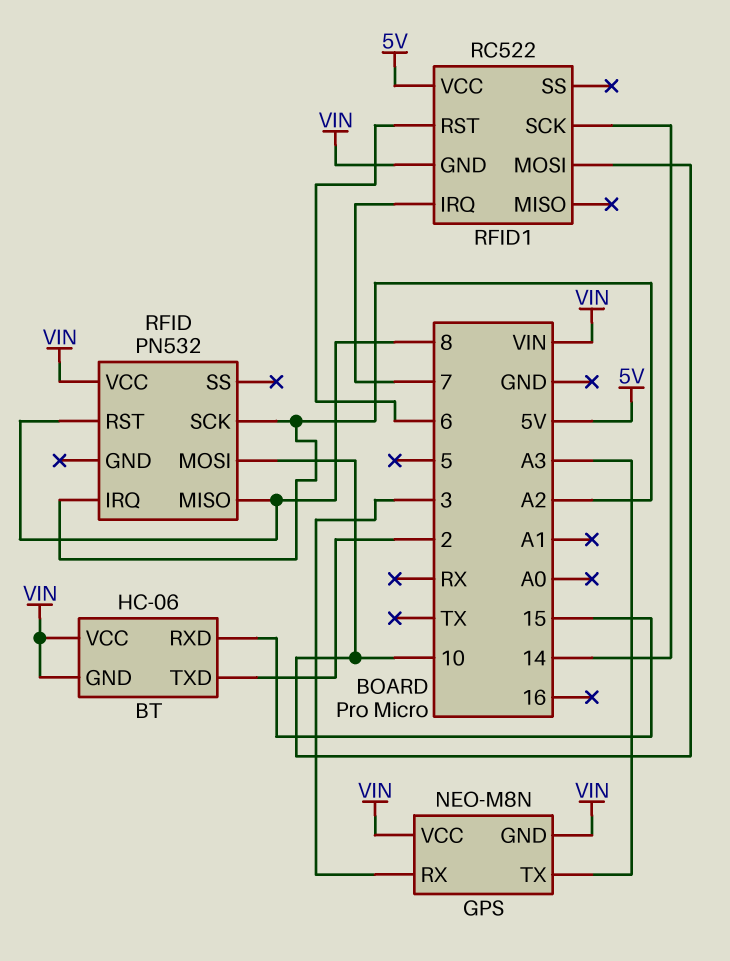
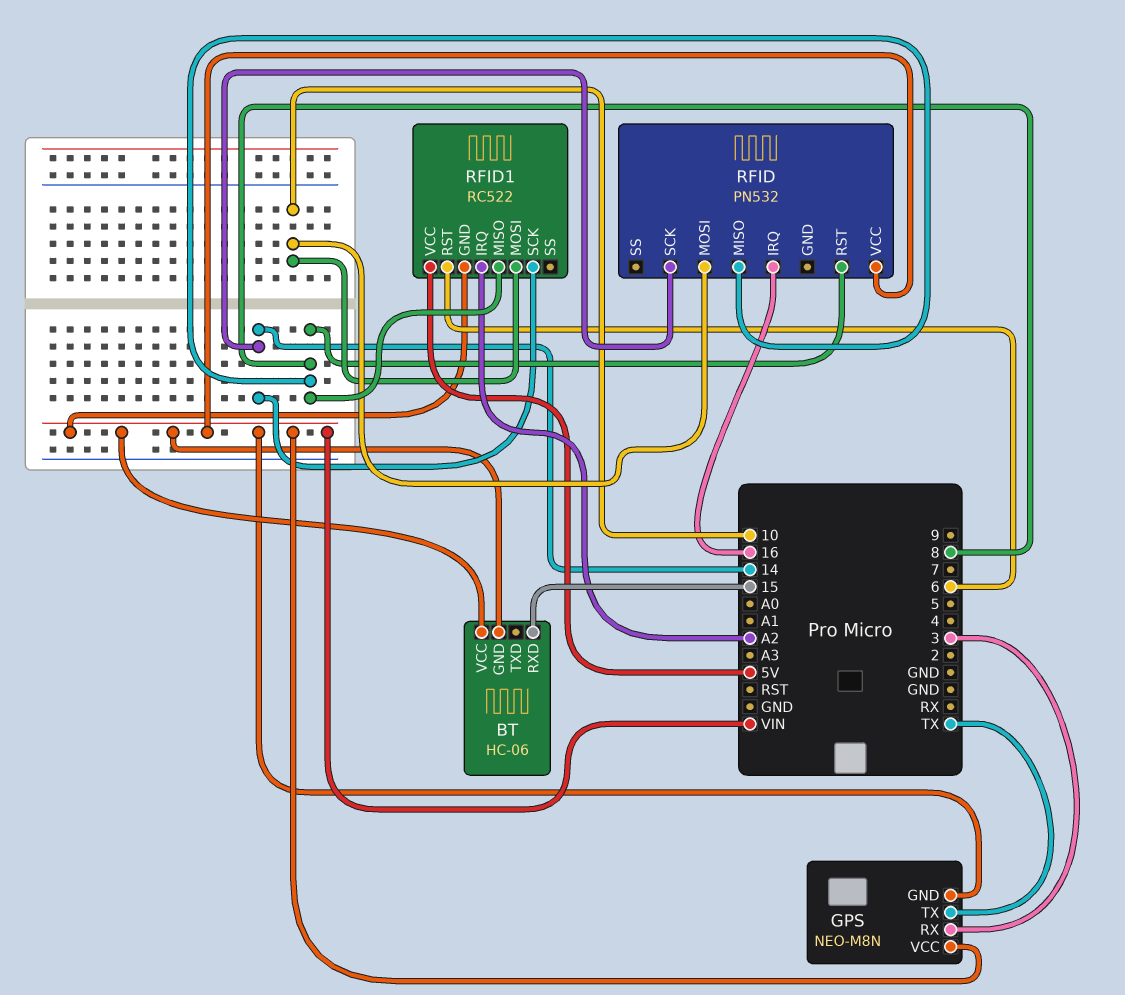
BT pin TXD: 2 -> none
GPS pin TX: A3 -> TX
RFID pin IRQ: A2 -> 16
RFID pin SCK: A2 -> 14
RFID1 pin IRQ: 7 -> A2
RFID1 pin MISO: none -> 8

